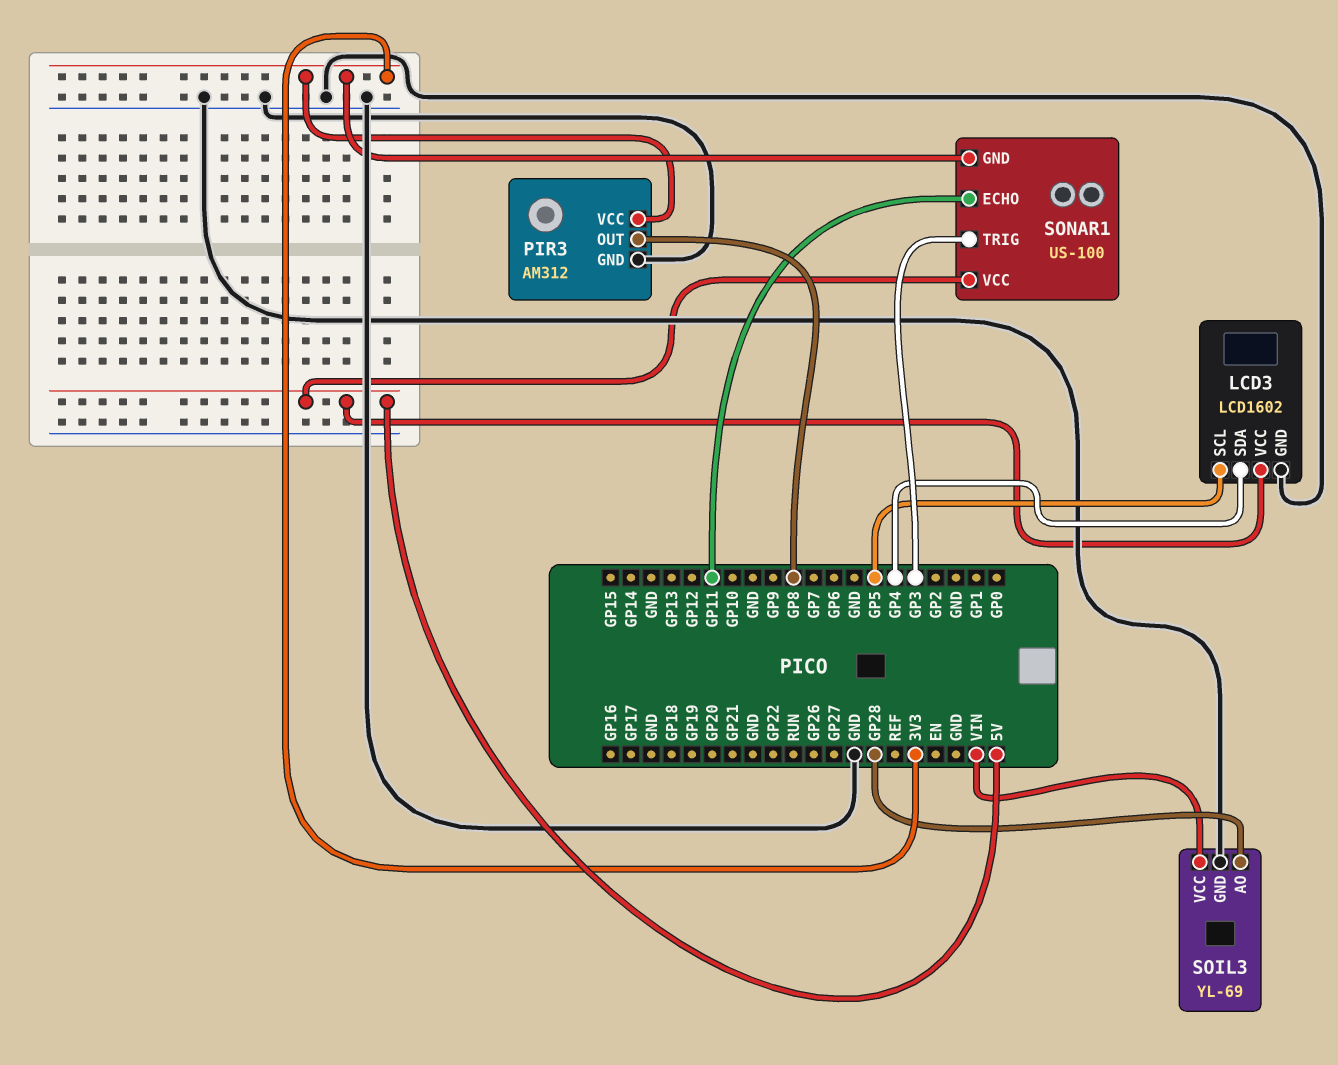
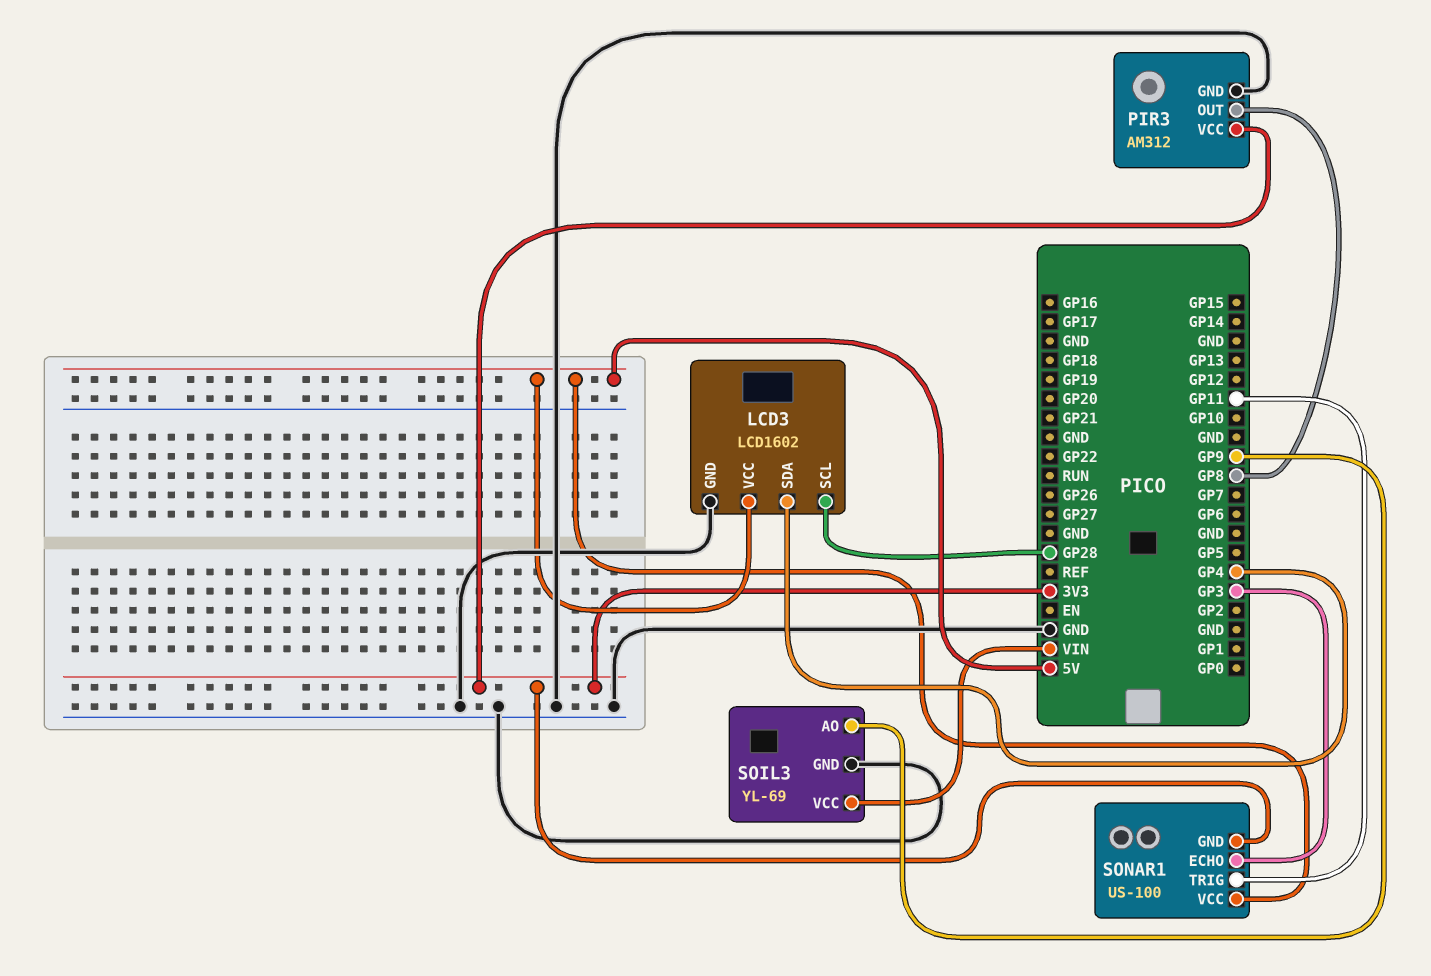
LCD3 pin SCL: GP5 -> GP28
SOIL3 pin AO: GP28 -> GP9
SONAR1 pin ECHO: GP11 -> GP3
SONAR1 pin TRIG: GP3 -> GP11

